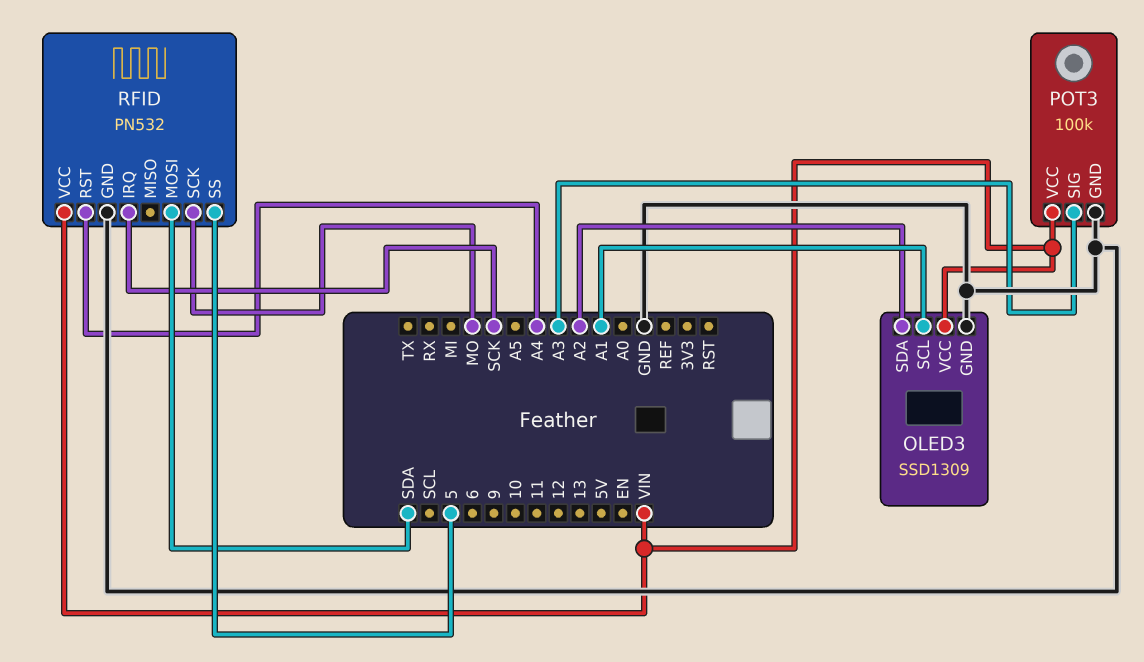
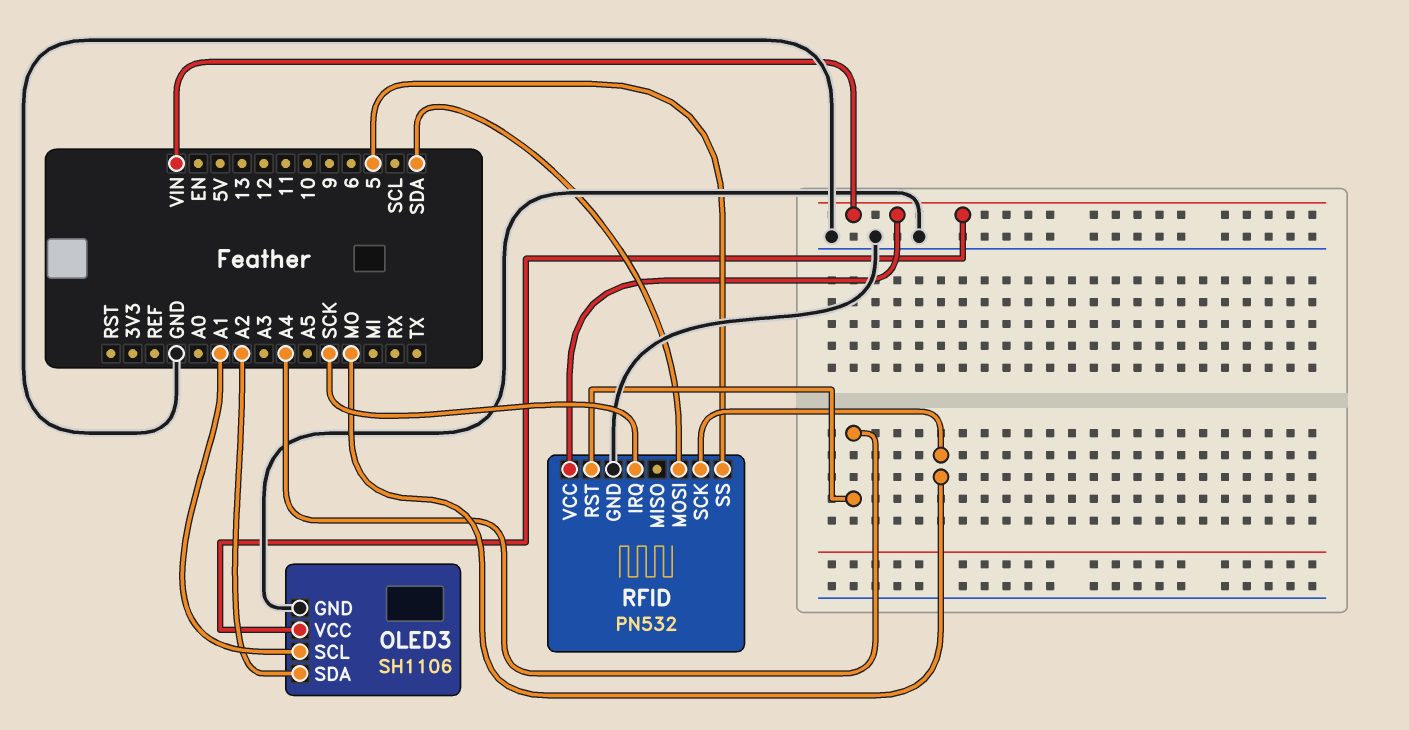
OLED3: SSD1309 -> SH1106
POT3: 100k -> none
POT3 pin GND: GND -> none
POT3 pin SIG: A3 -> none
POT3 pin VCC: VIN -> none

